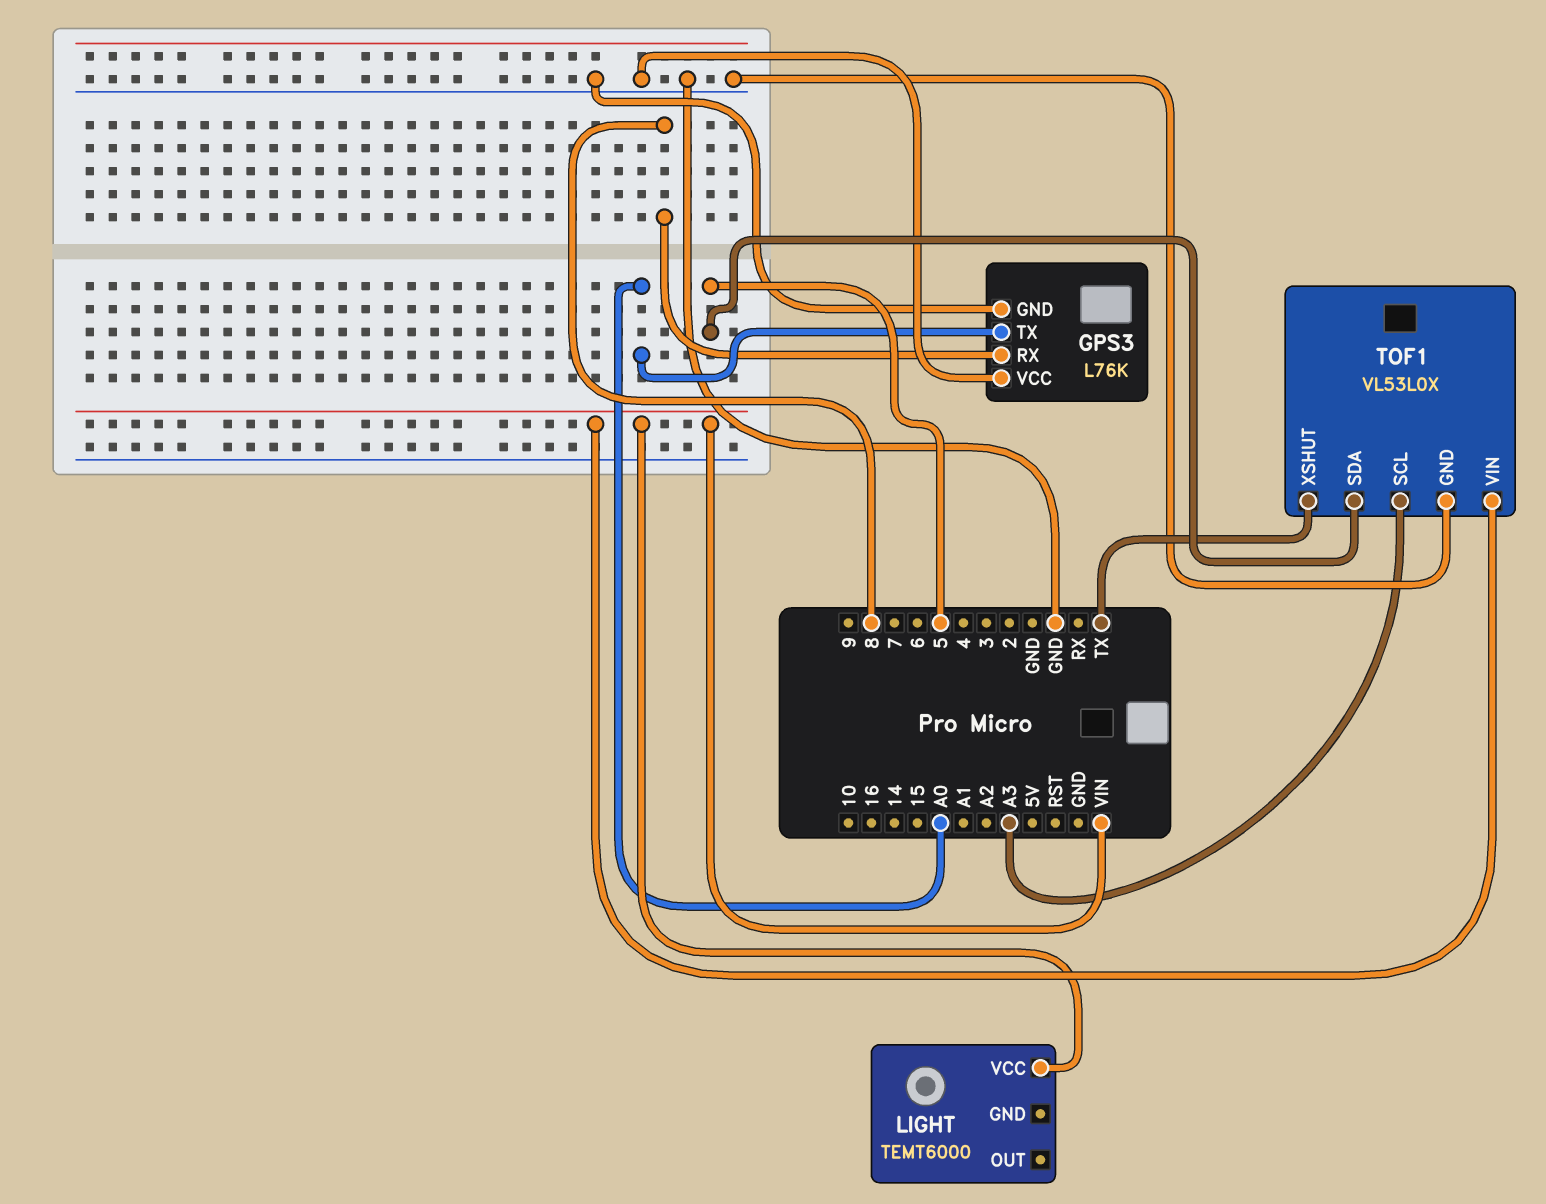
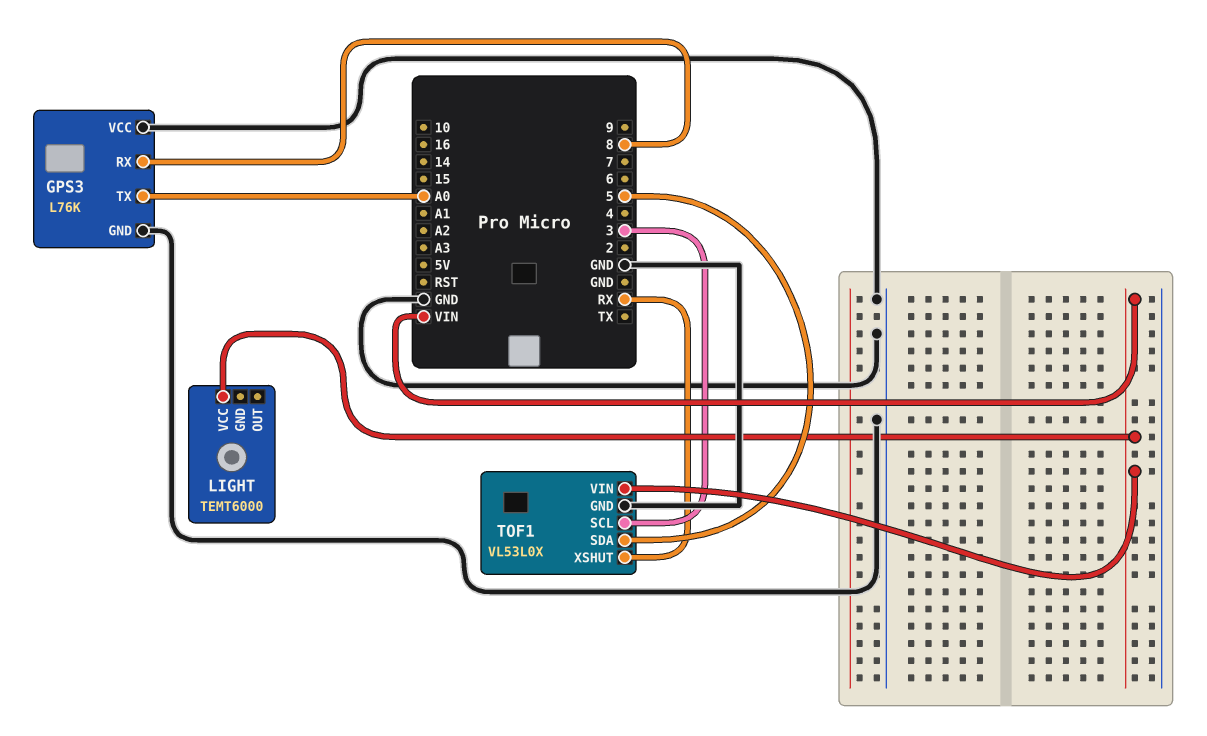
TOF1 pin SCL: A3 -> 3
TOF1 pin XSHUT: TX -> RX

